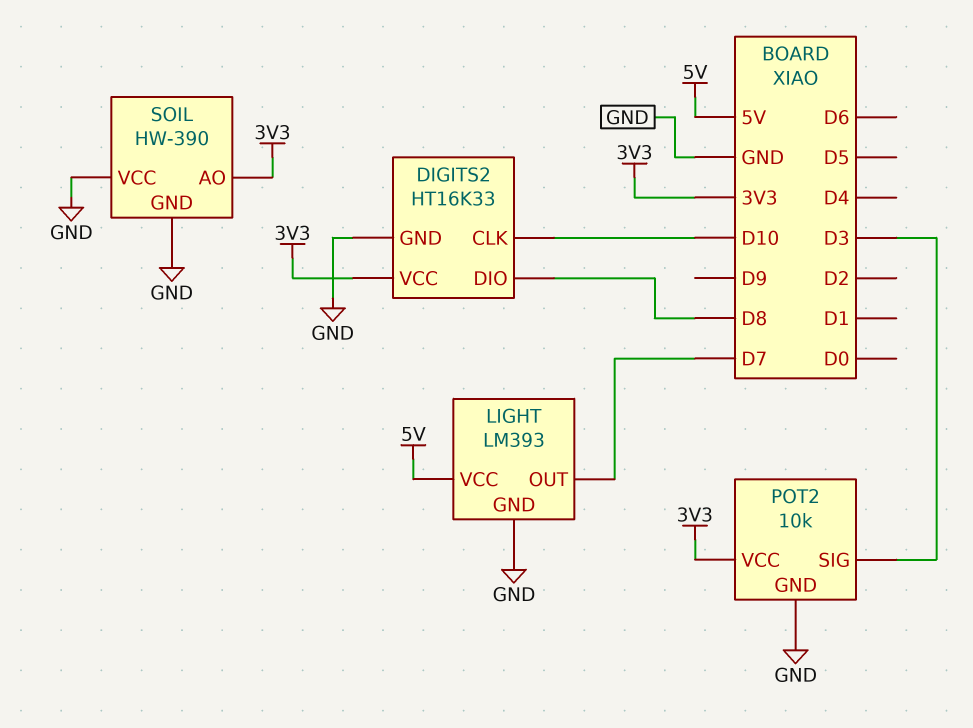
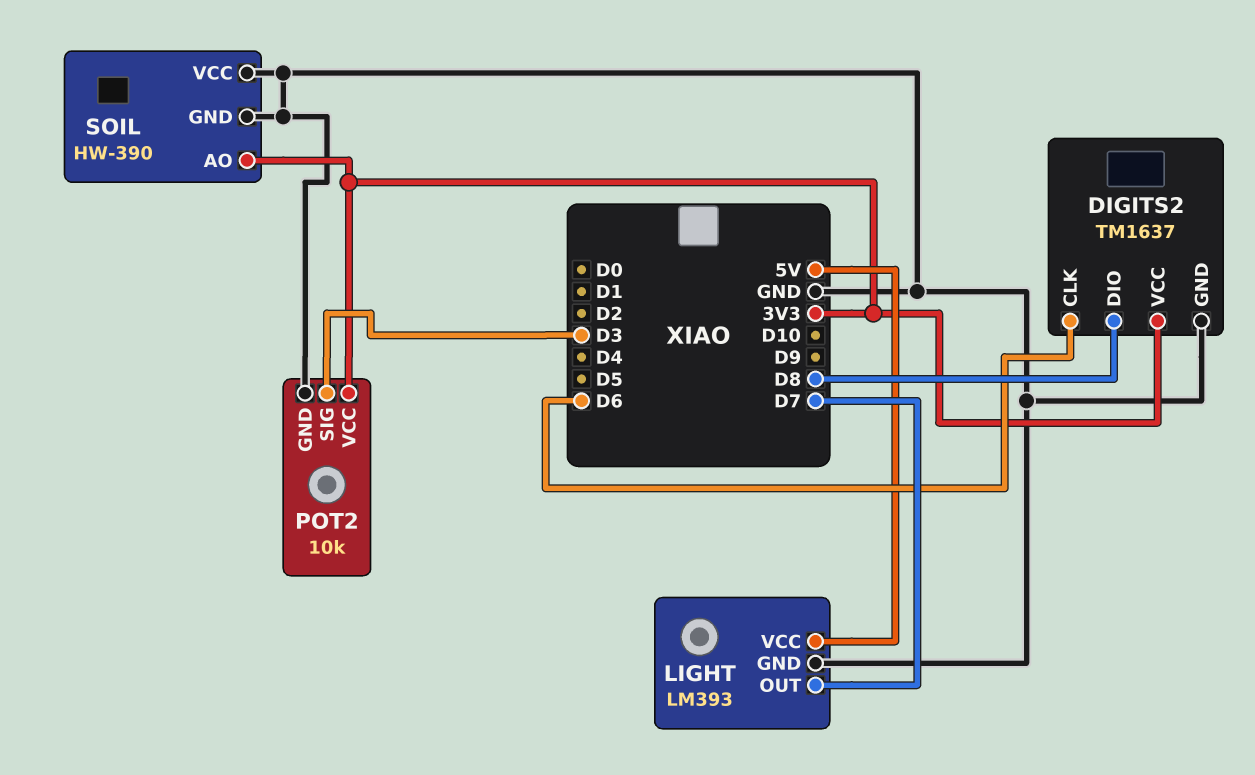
DIGITS2: HT16K33 -> TM1637
DIGITS2 pin CLK: D10 -> D6

